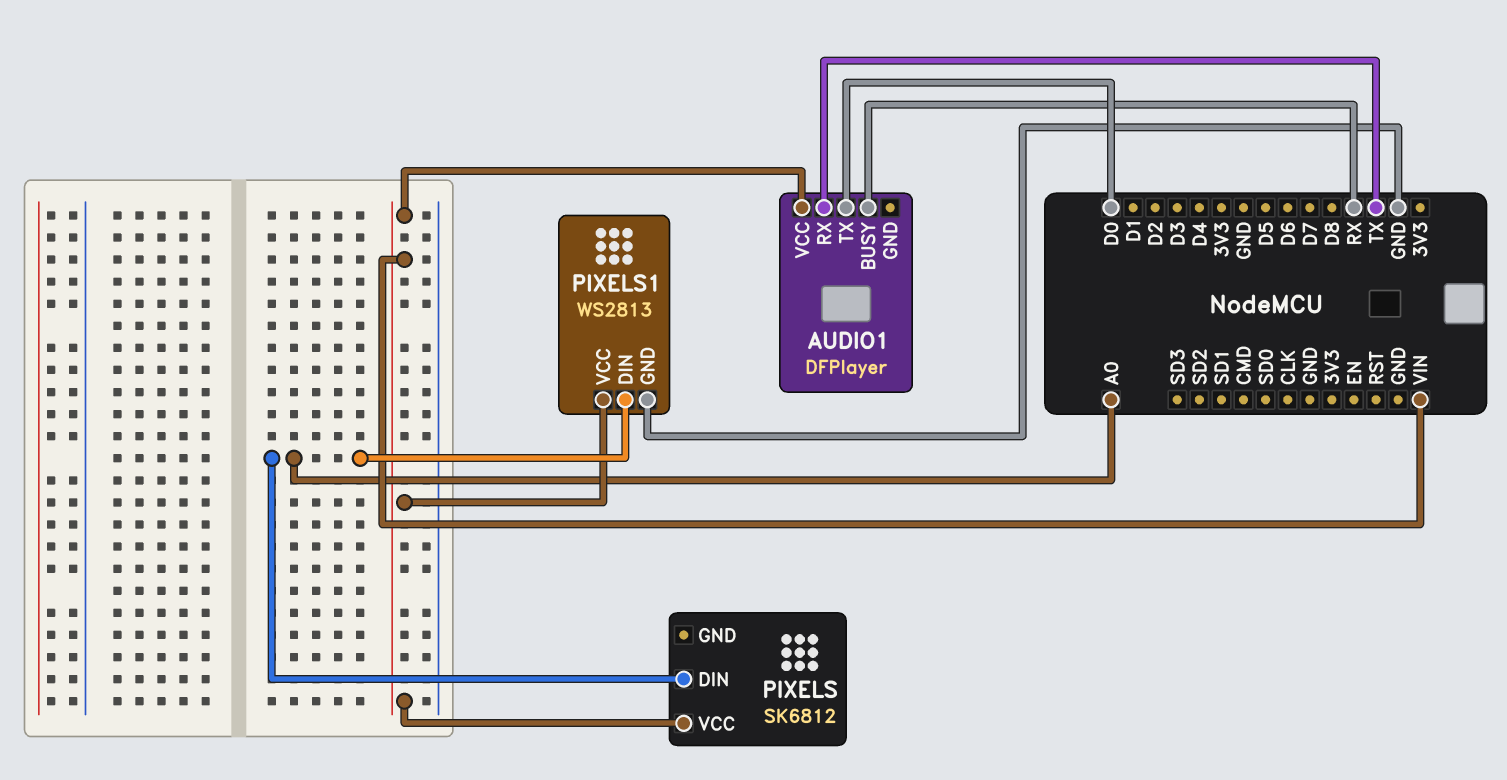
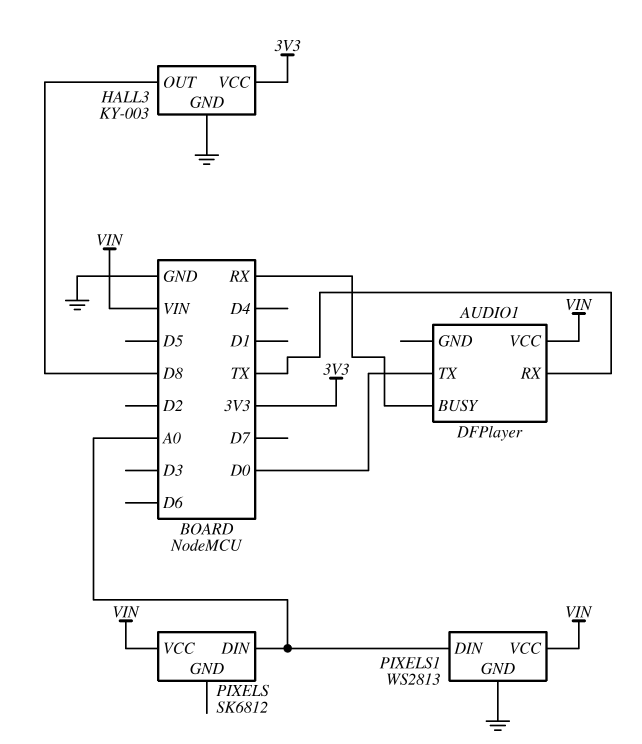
HALL3: none -> KY-003
HALL3 pin GND: none -> GND
HALL3 pin OUT: none -> D8
HALL3 pin VCC: none -> 3V3

